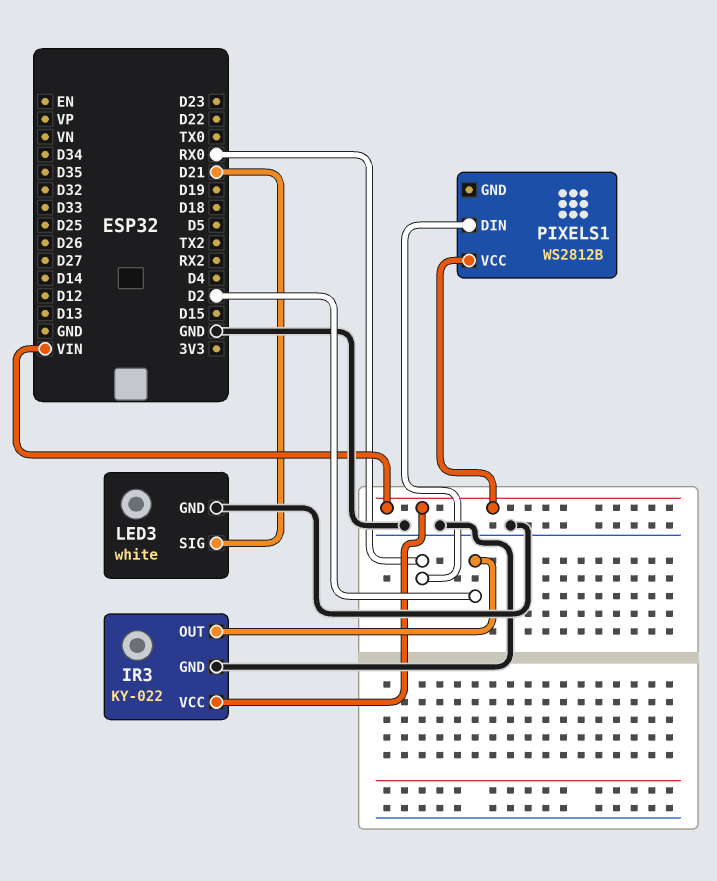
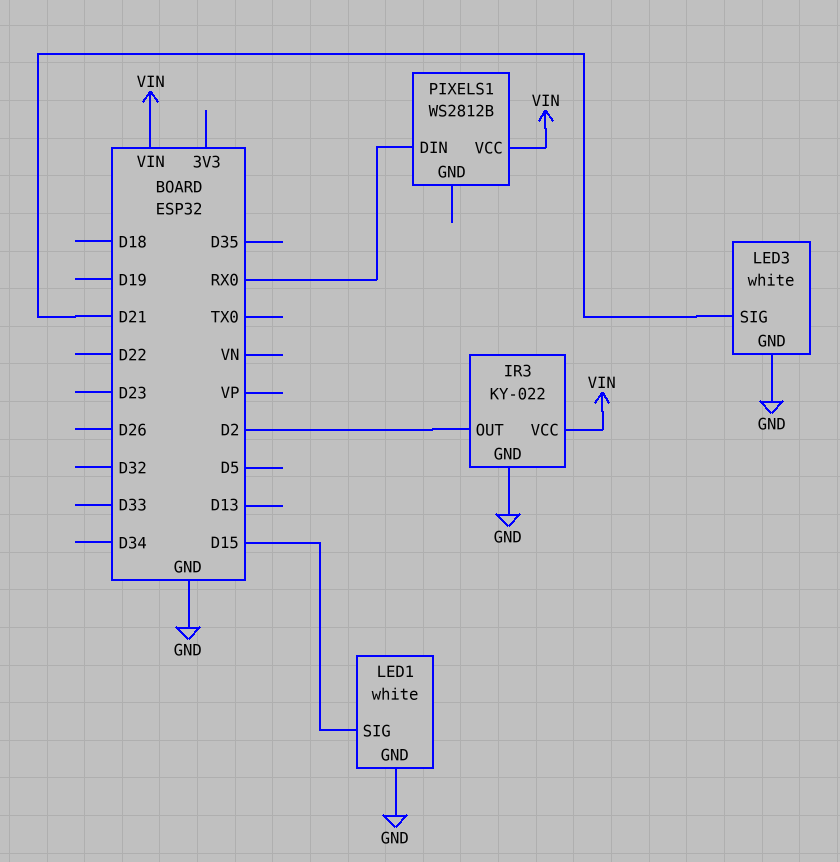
LED1: none -> white
LED1 pin GND: none -> GND
LED1 pin SIG: none -> D15

